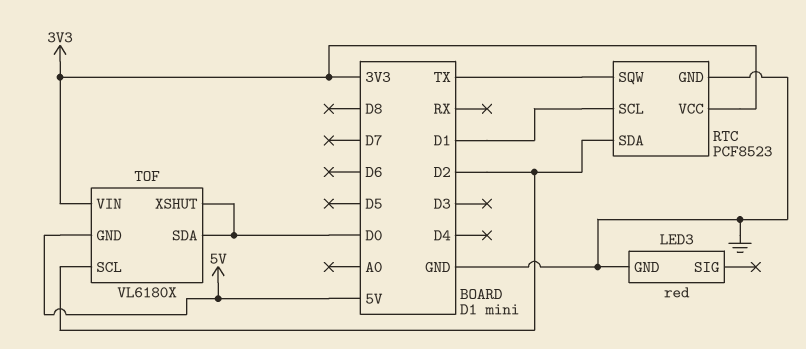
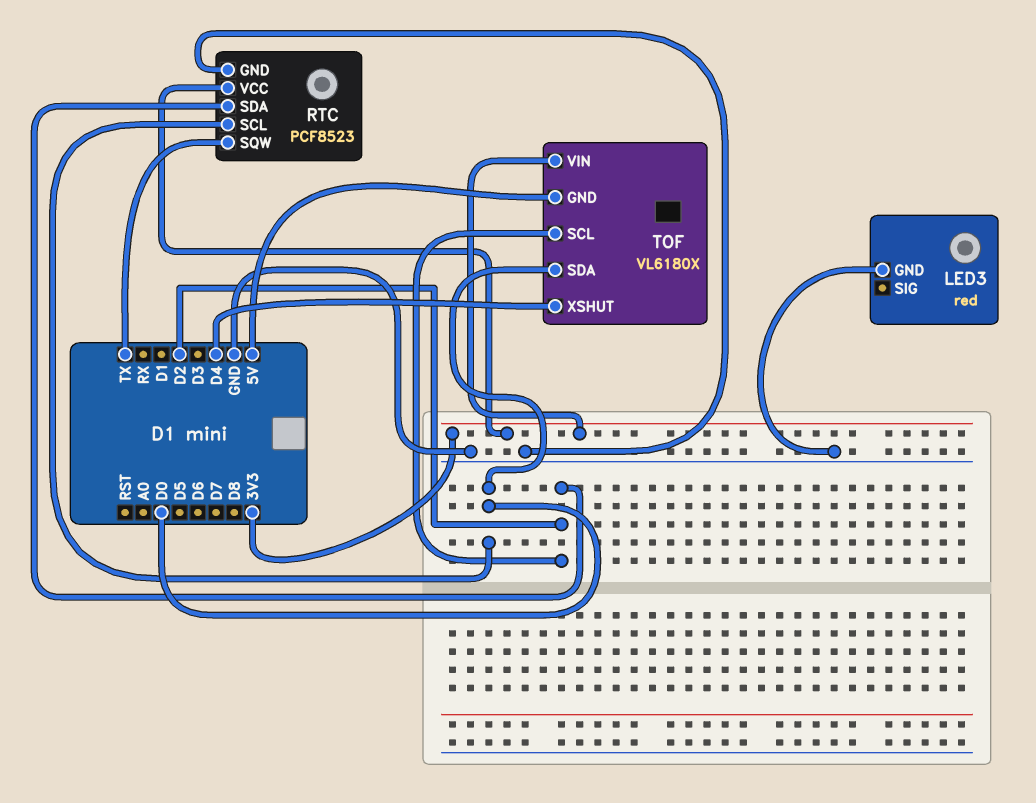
RTC pin SCL: D1 -> D0
TOF pin XSHUT: D0 -> D4

